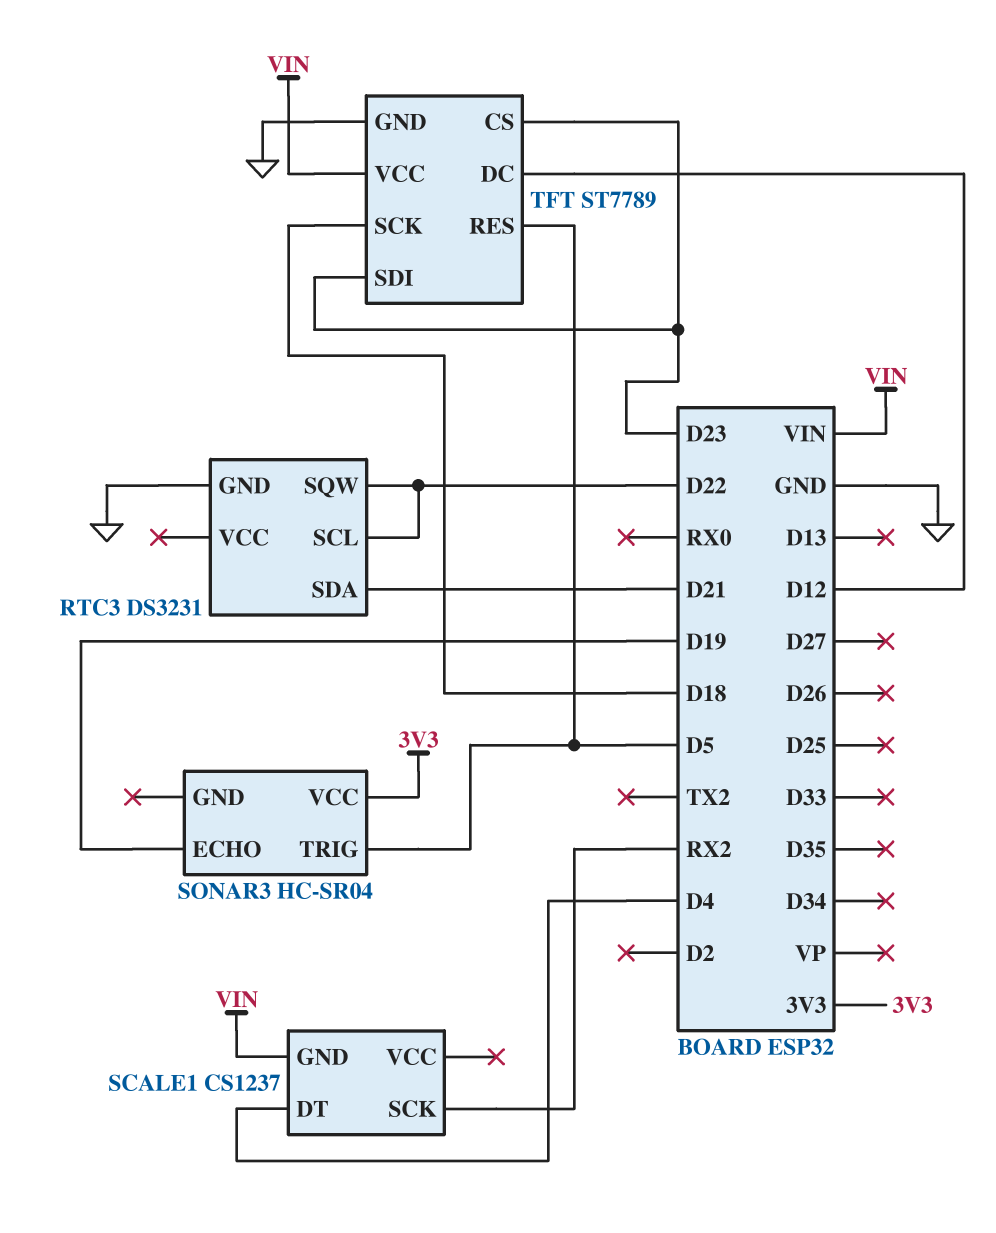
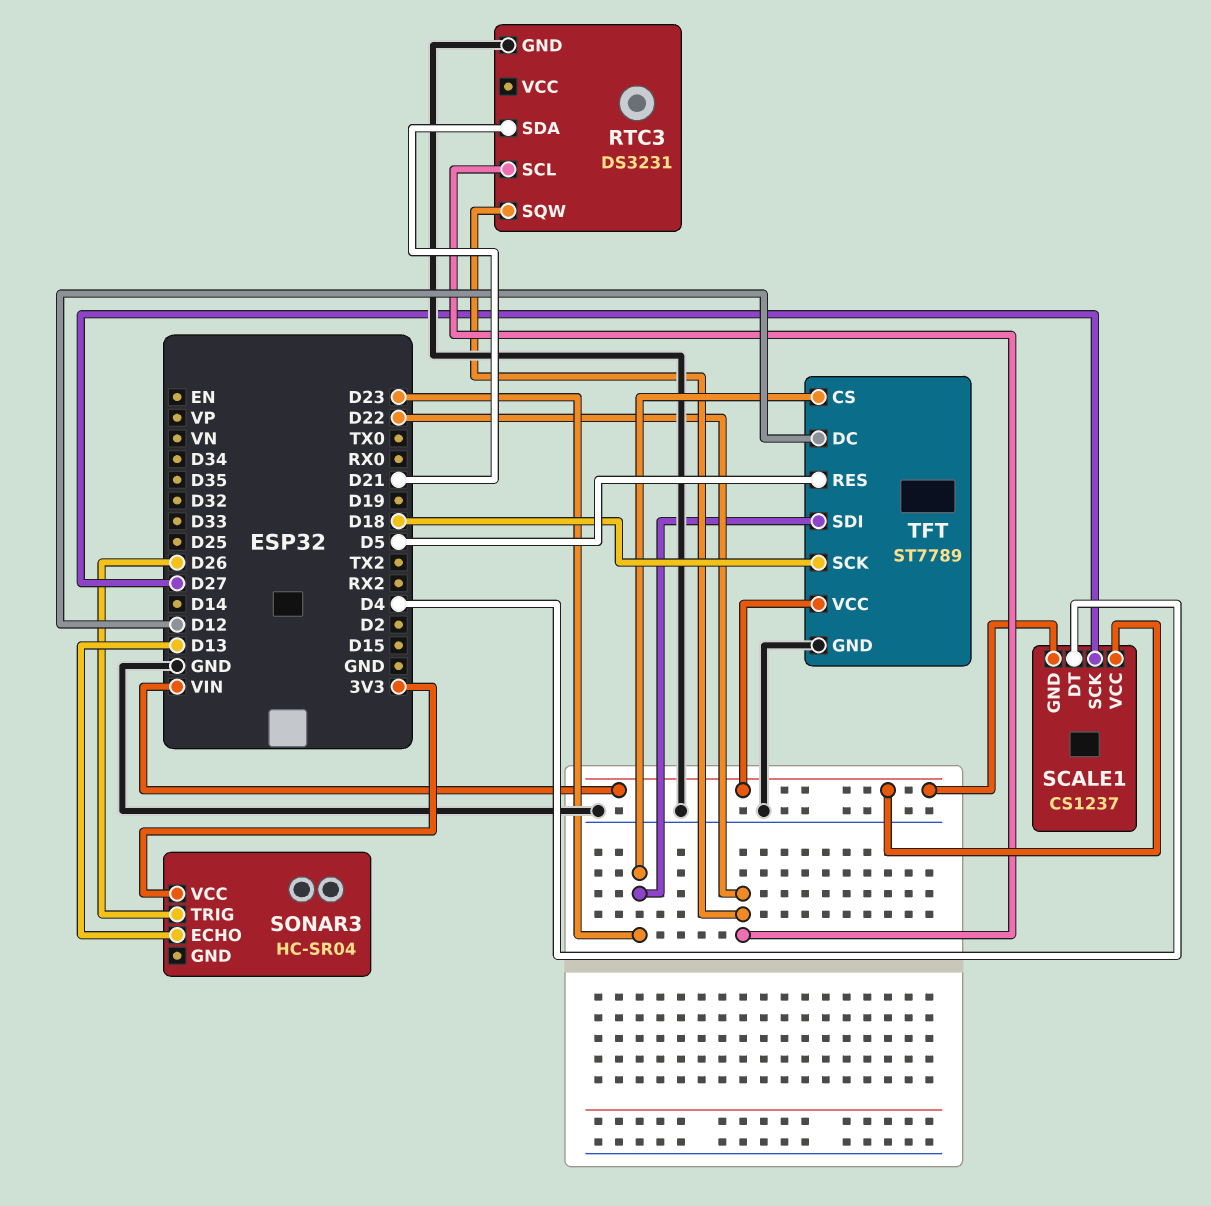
SCALE1 pin SCK: RX2 -> D27
SCALE1 pin VCC: none -> VIN
SONAR3 pin ECHO: D19 -> D13
SONAR3 pin TRIG: D5 -> D26

